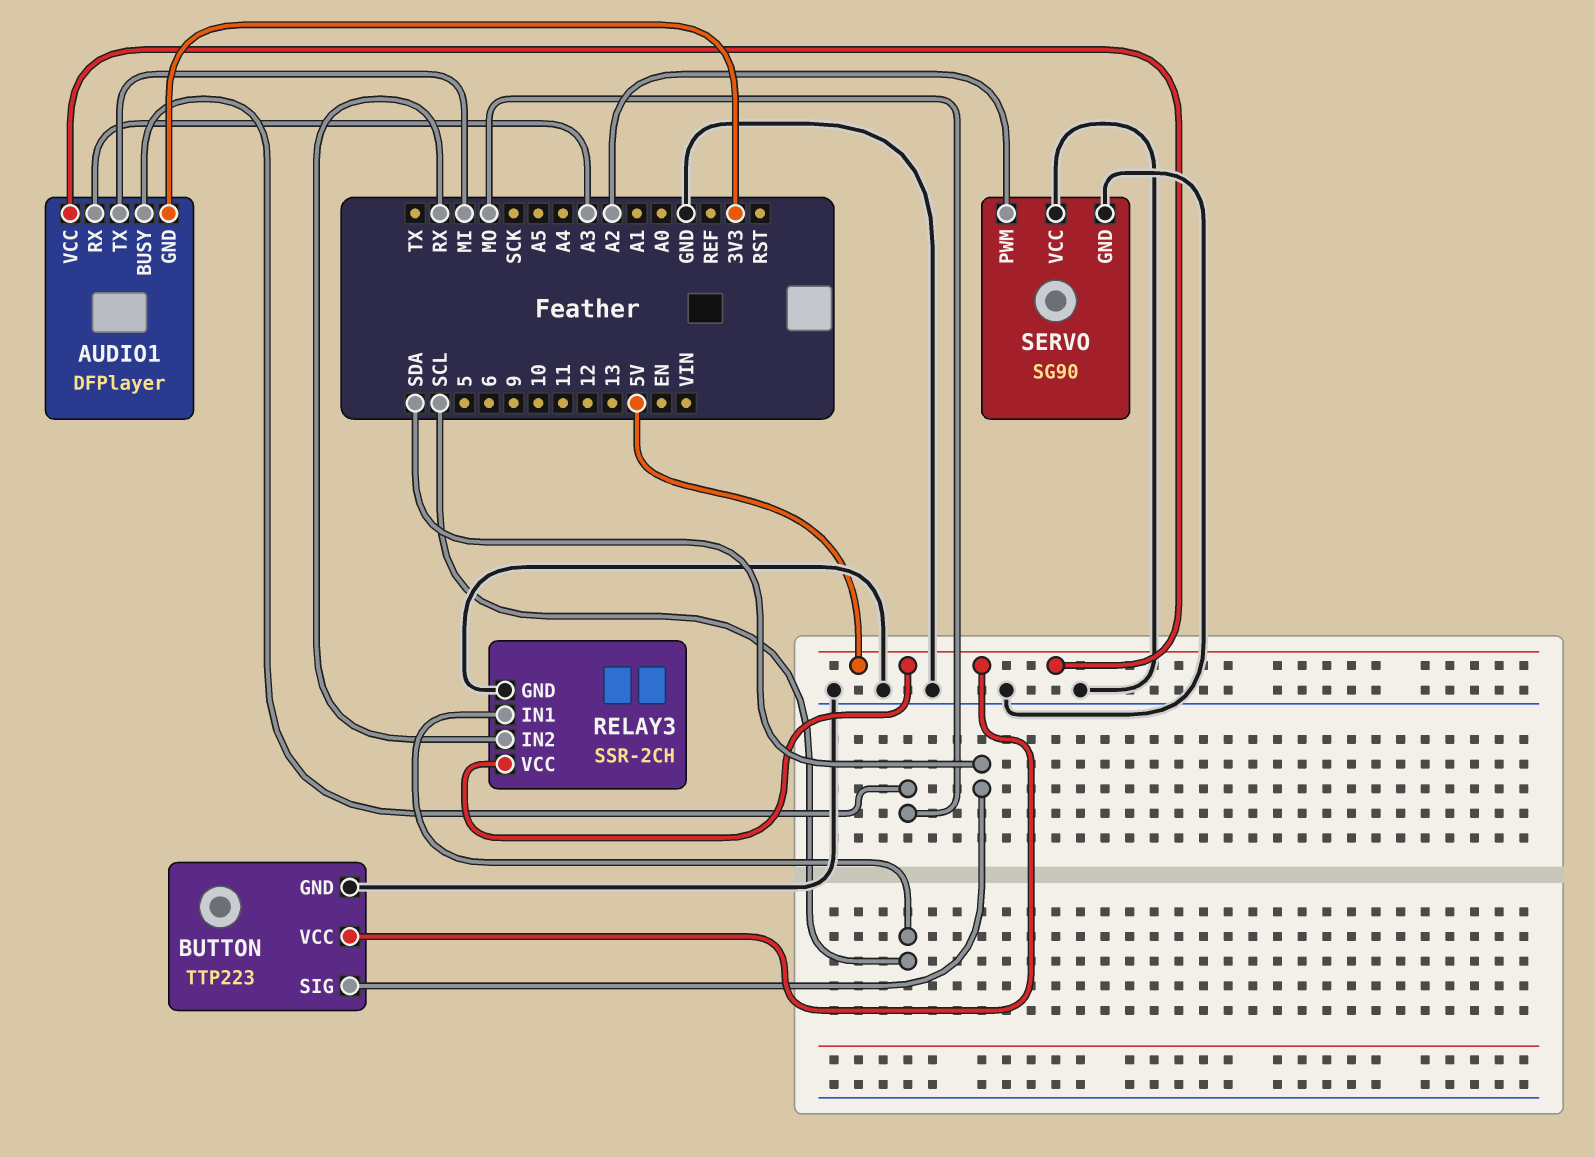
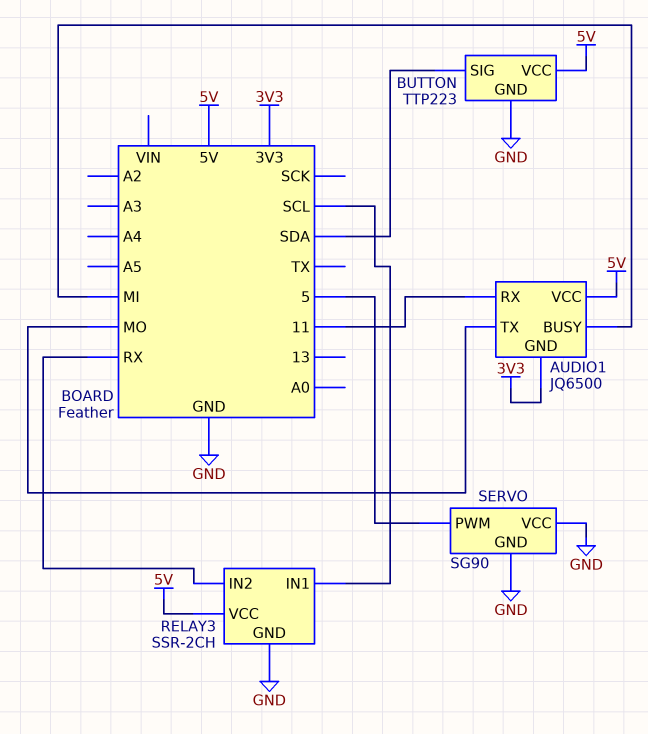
AUDIO1: DFPlayer -> JQ6500
AUDIO1 pin BUSY: MO -> MI
AUDIO1 pin RX: A3 -> 11
AUDIO1 pin TX: MI -> MO
SERVO pin PWM: A2 -> 5

